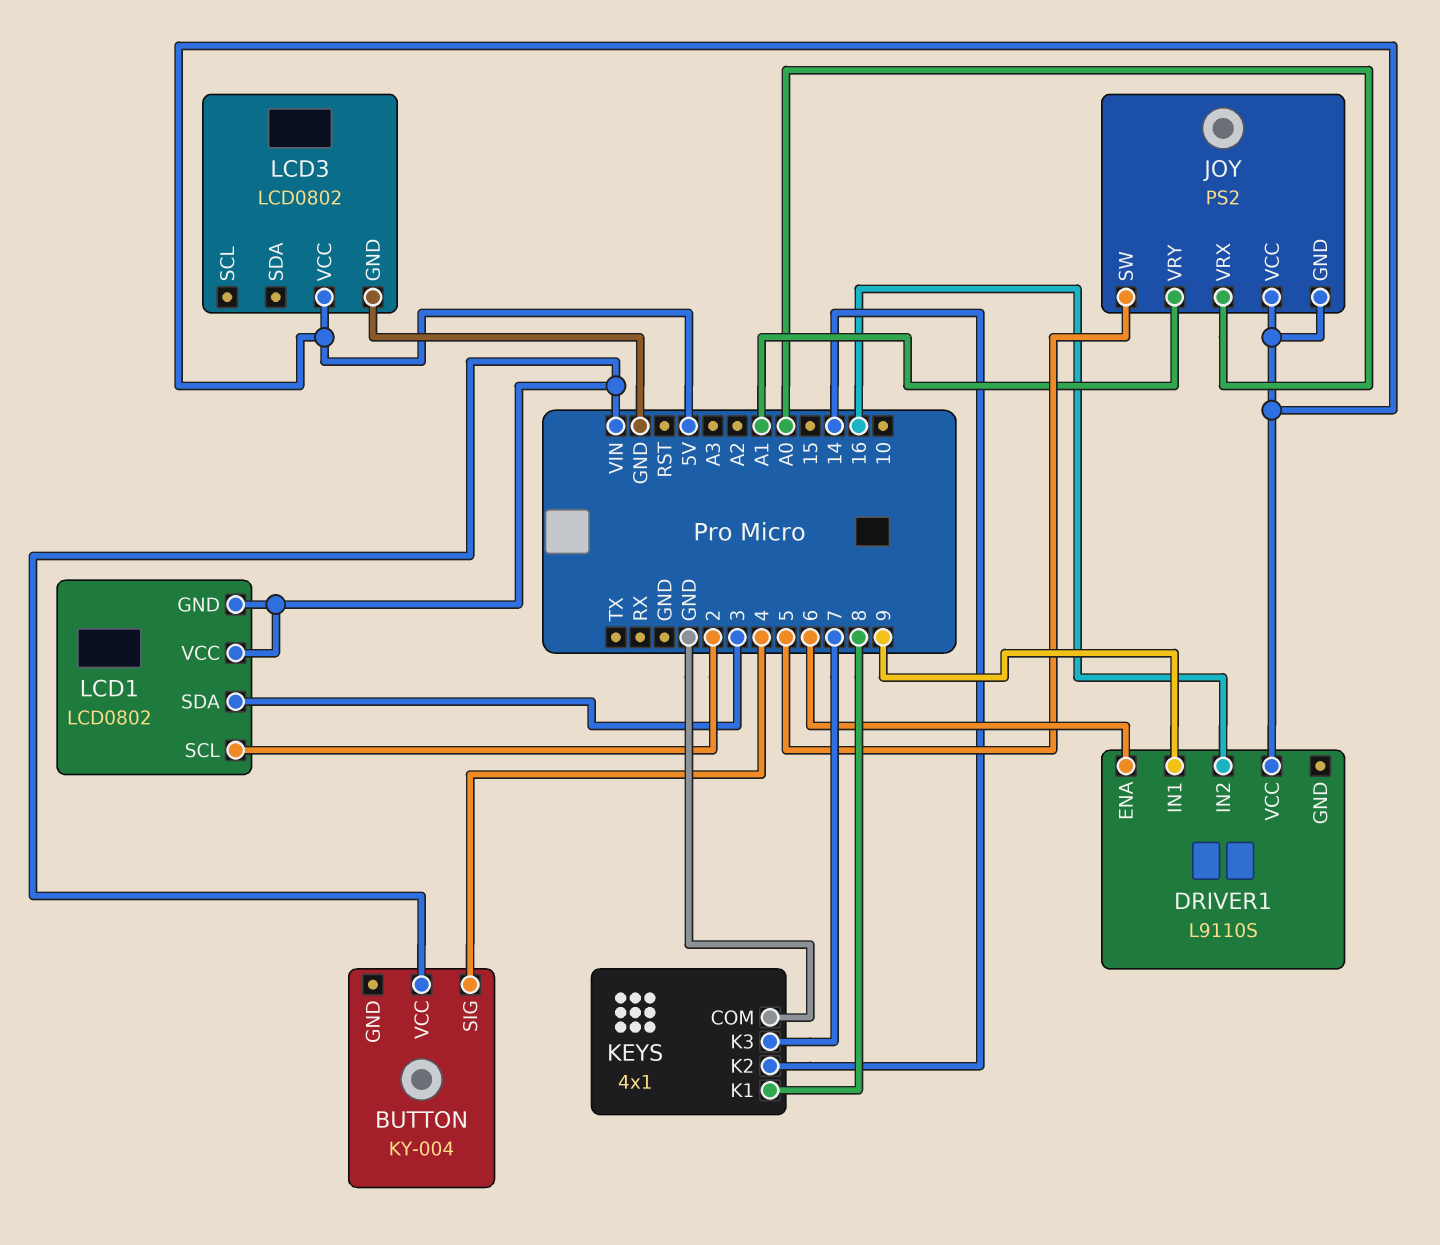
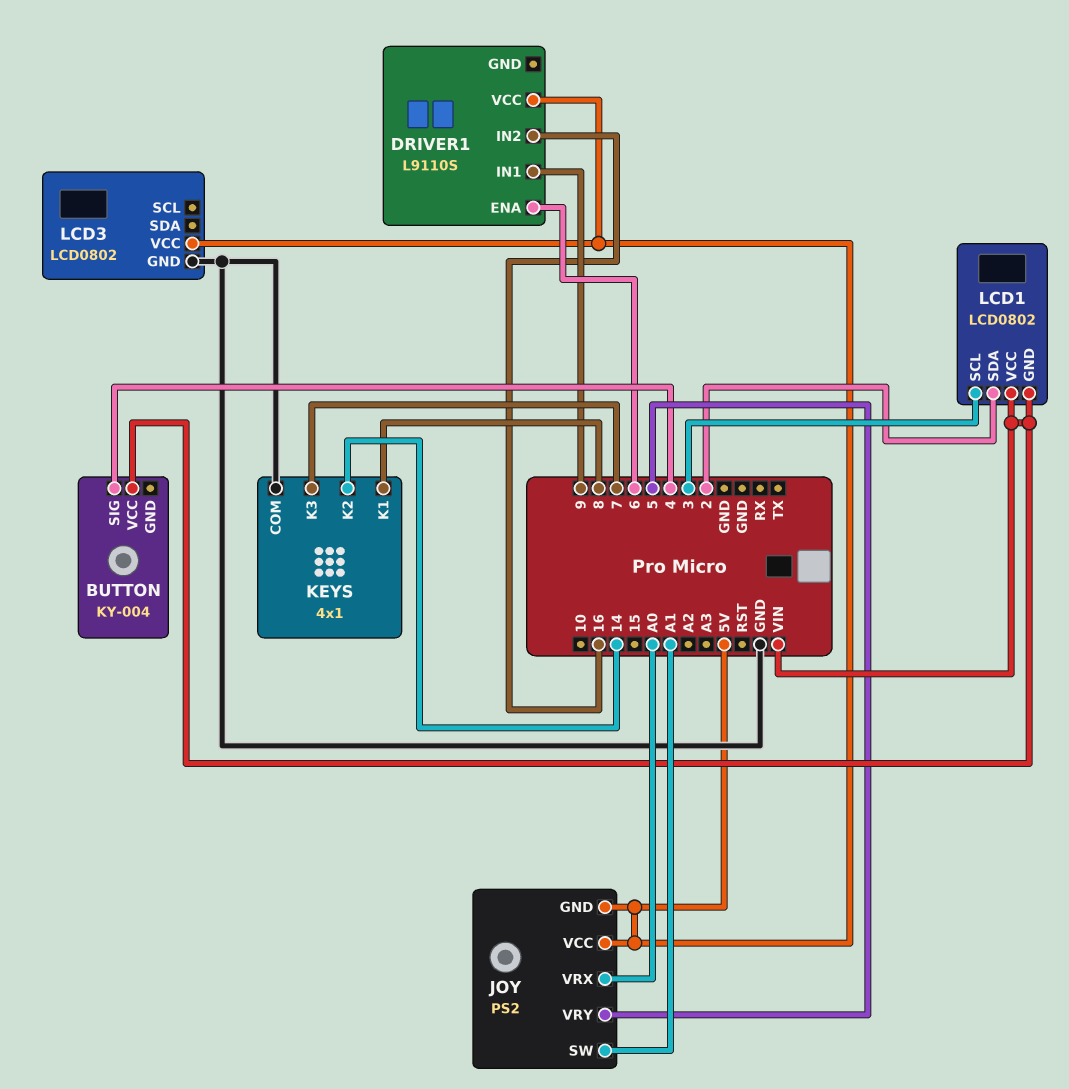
JOY pin SW: 5 -> A1
JOY pin VRY: A1 -> 5
LCD1 pin SCL: 2 -> 3
LCD1 pin SDA: 3 -> 2

